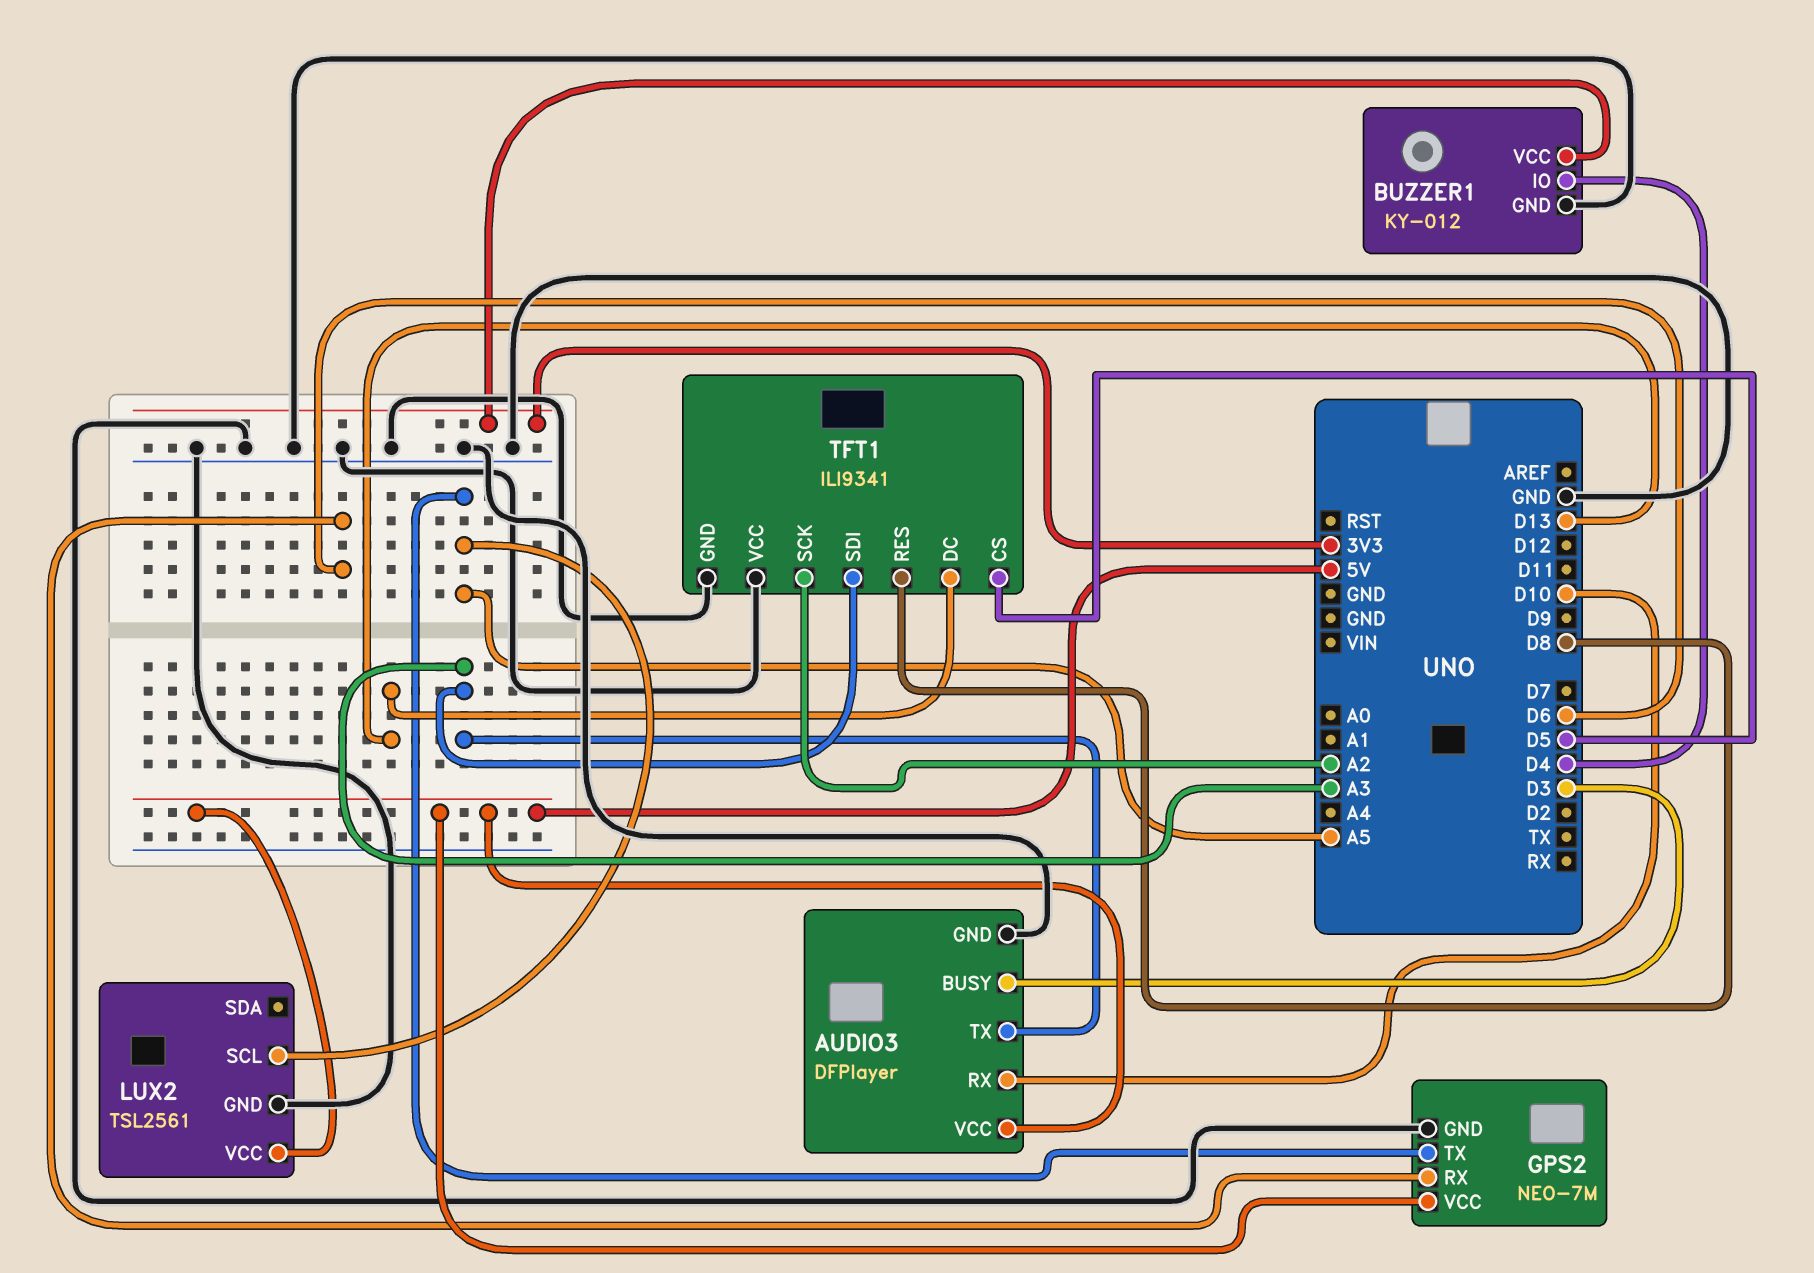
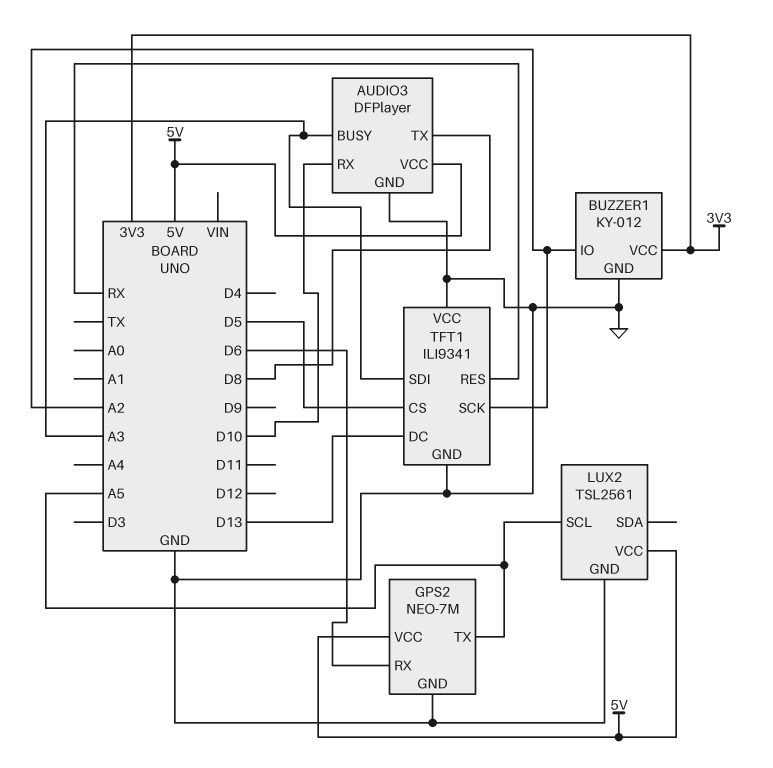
AUDIO3 pin BUSY: D3 -> A3
AUDIO3 pin TX: A3 -> D8
BUZZER1 pin IO: D4 -> A2
TFT1 pin RES: D8 -> RX

